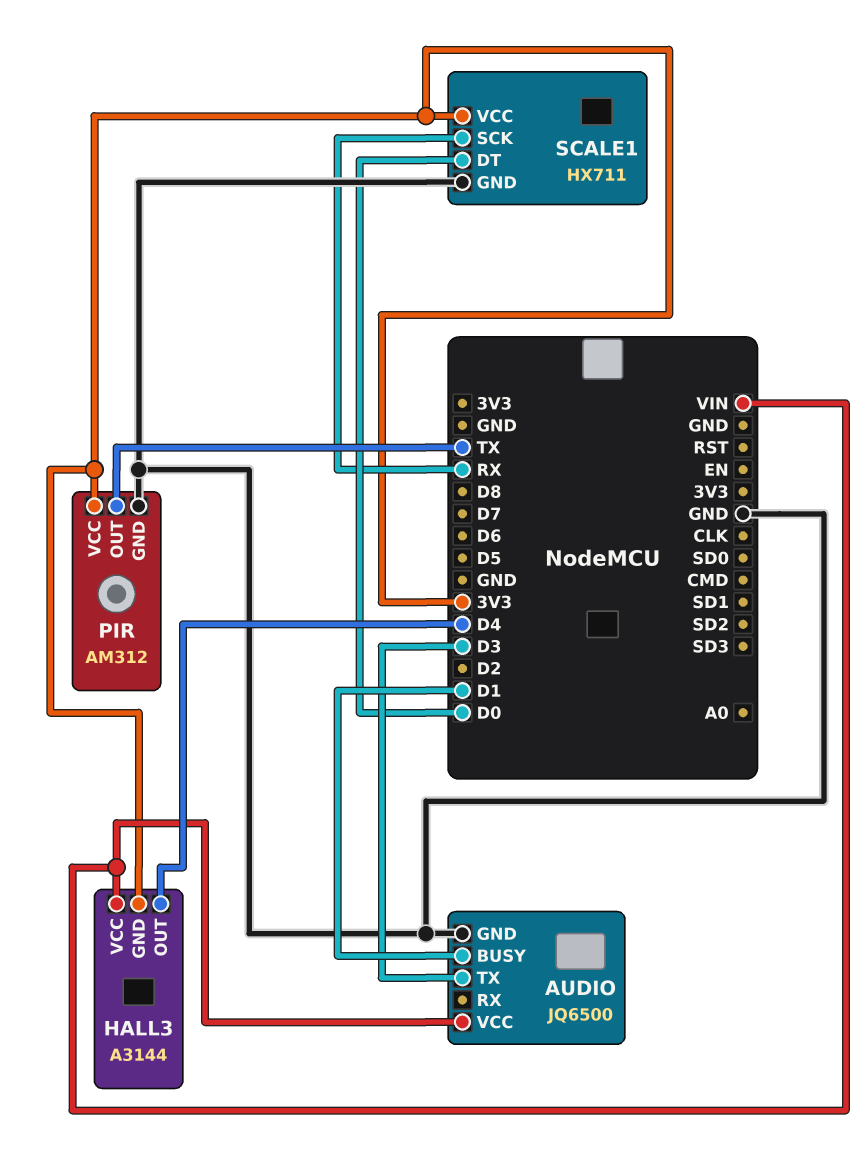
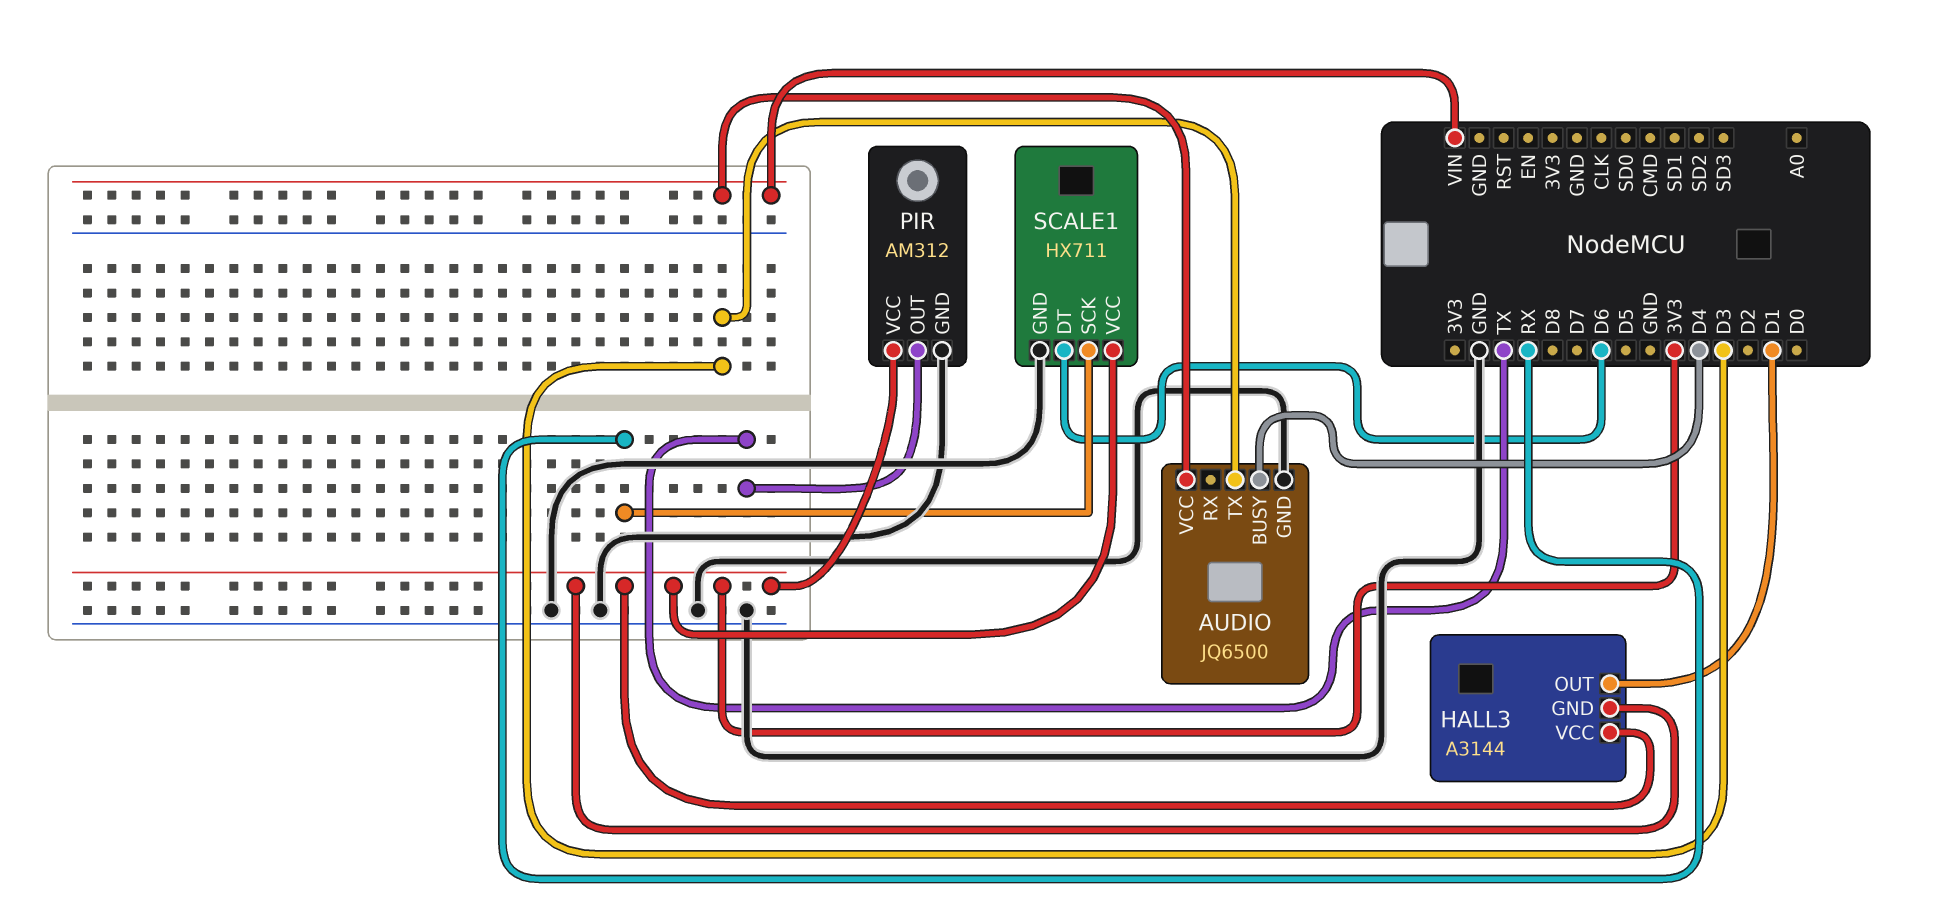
AUDIO pin BUSY: D1 -> D4
HALL3 pin OUT: D4 -> D1
HALL3 pin VCC: VIN -> 3V3
SCALE1 pin DT: D0 -> D6

